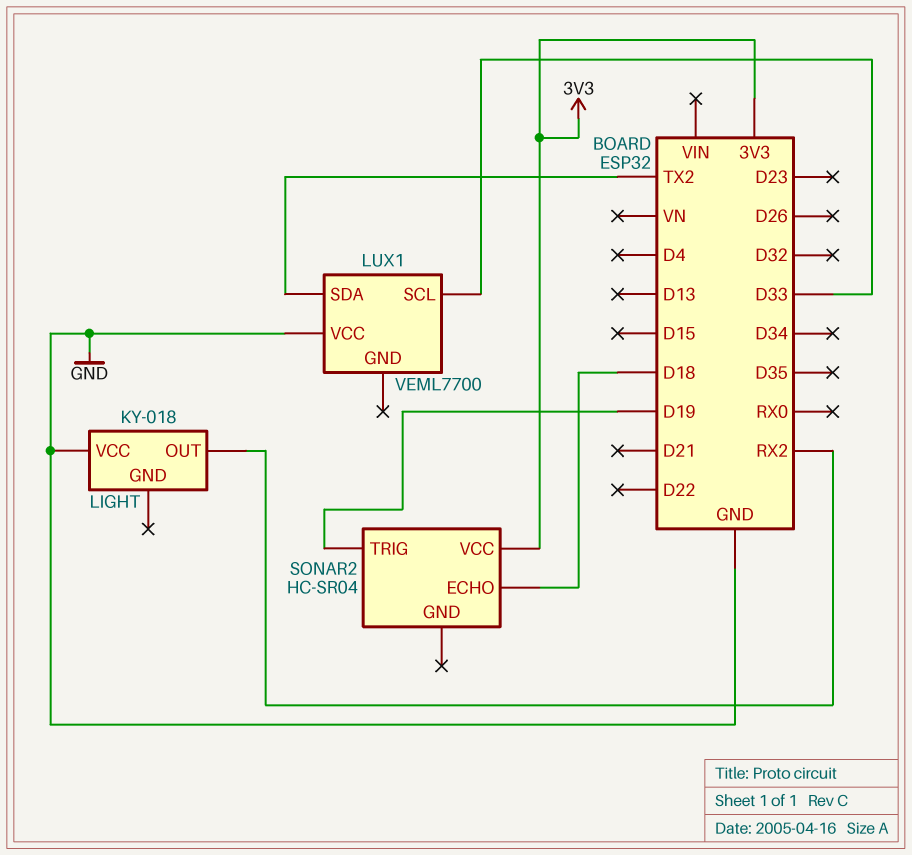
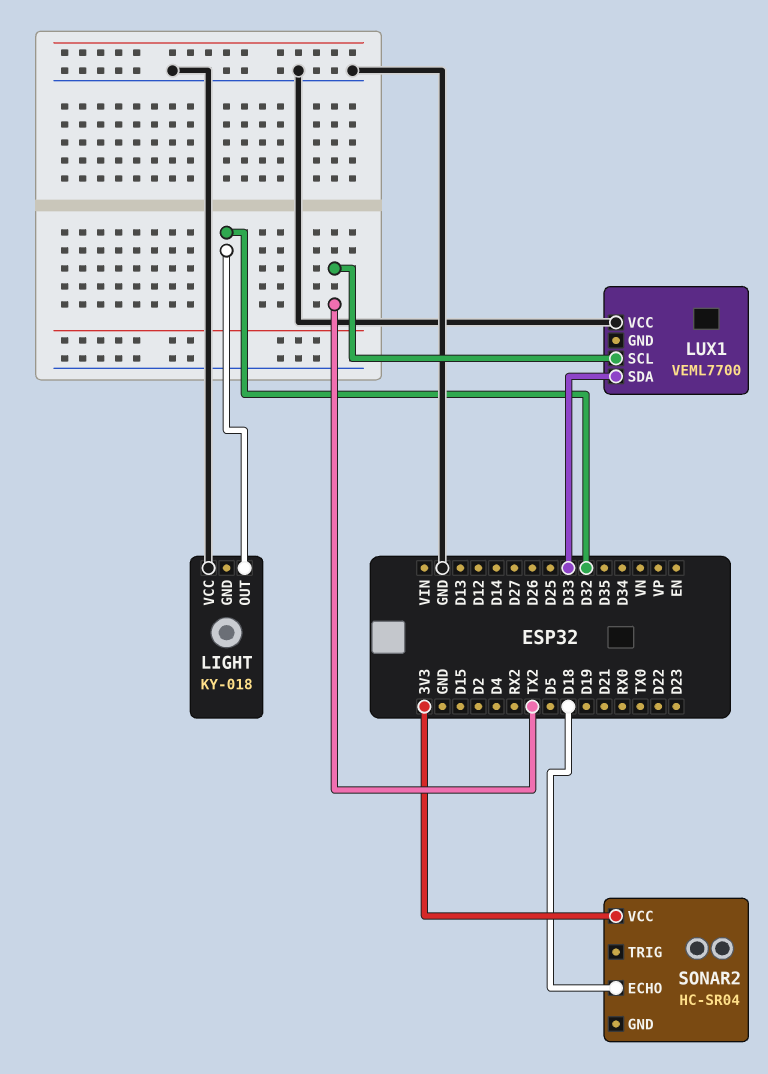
LIGHT pin OUT: RX2 -> D32
LUX1 pin SCL: D33 -> TX2
LUX1 pin SDA: TX2 -> D33
SONAR2 pin TRIG: D19 -> none

